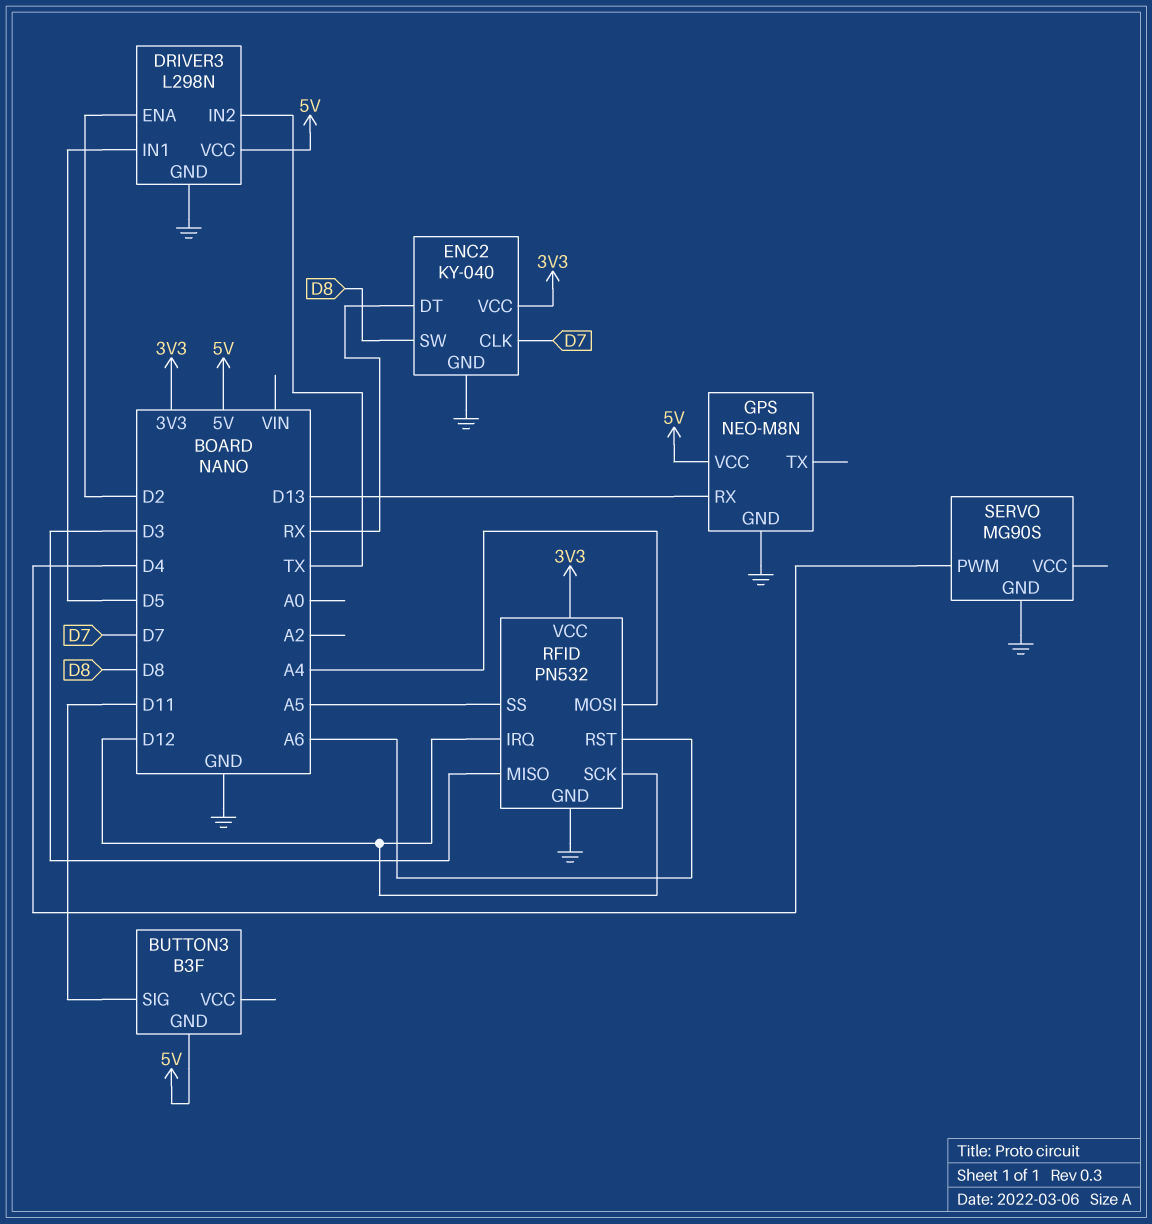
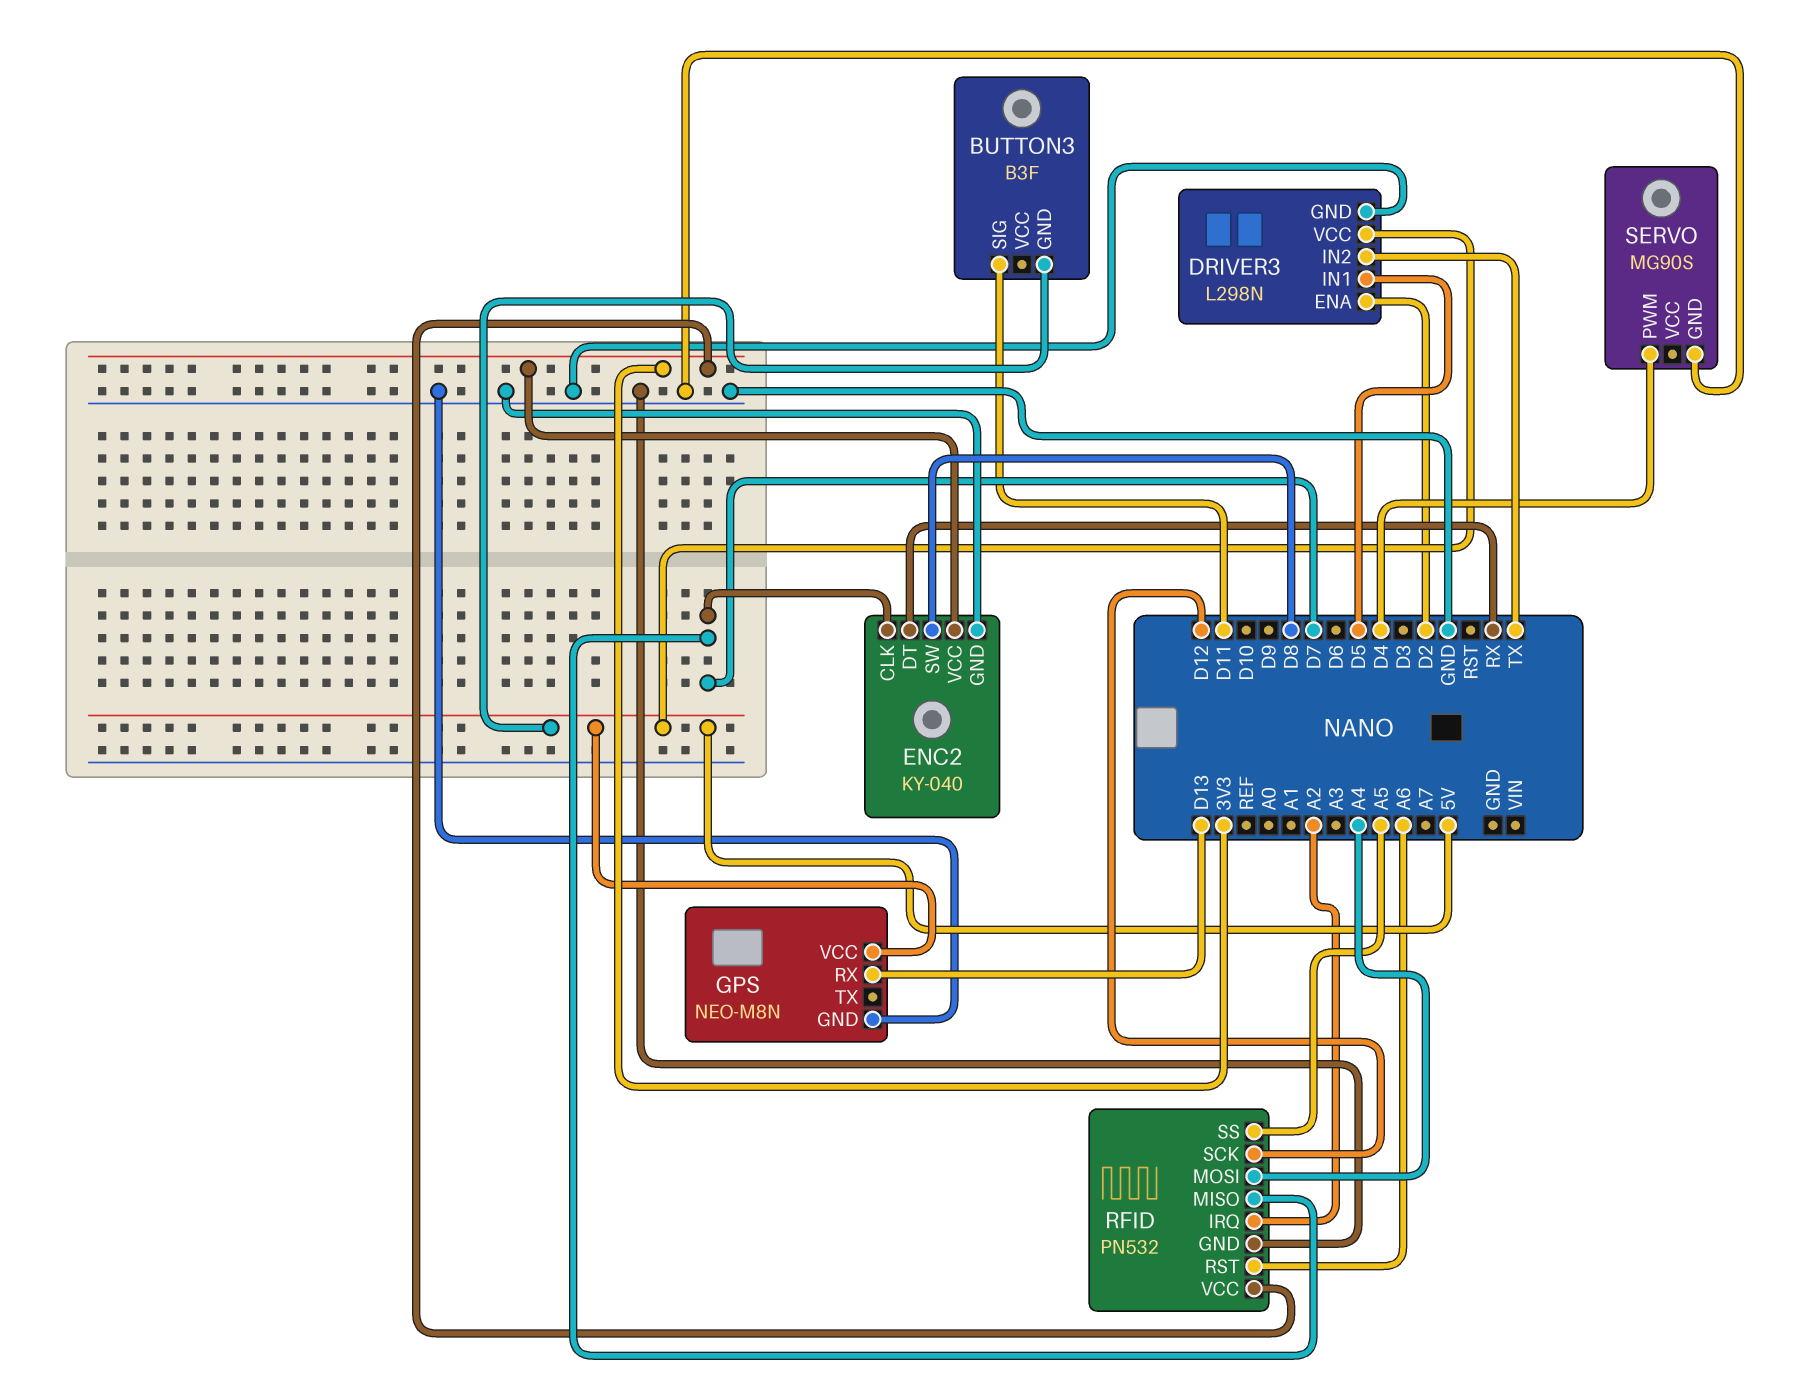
RFID pin IRQ: D12 -> A2
RFID pin MISO: D3 -> D7

